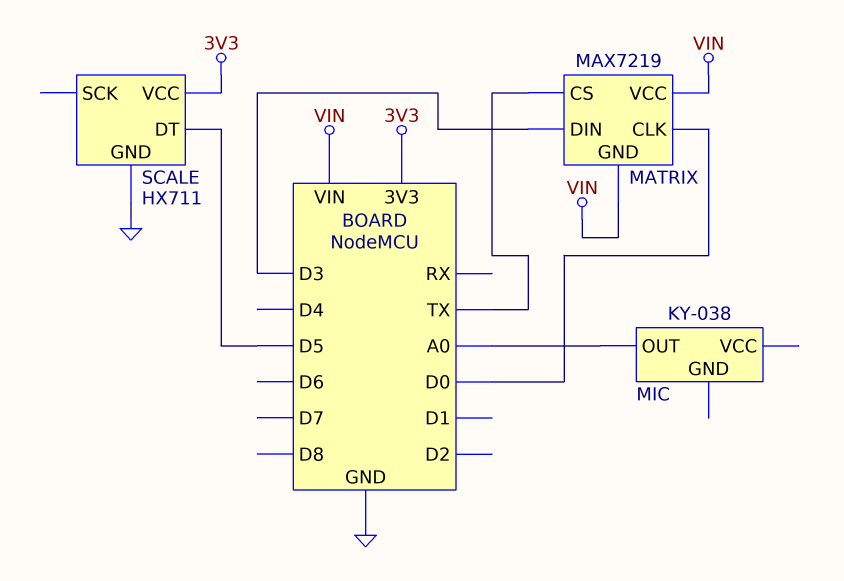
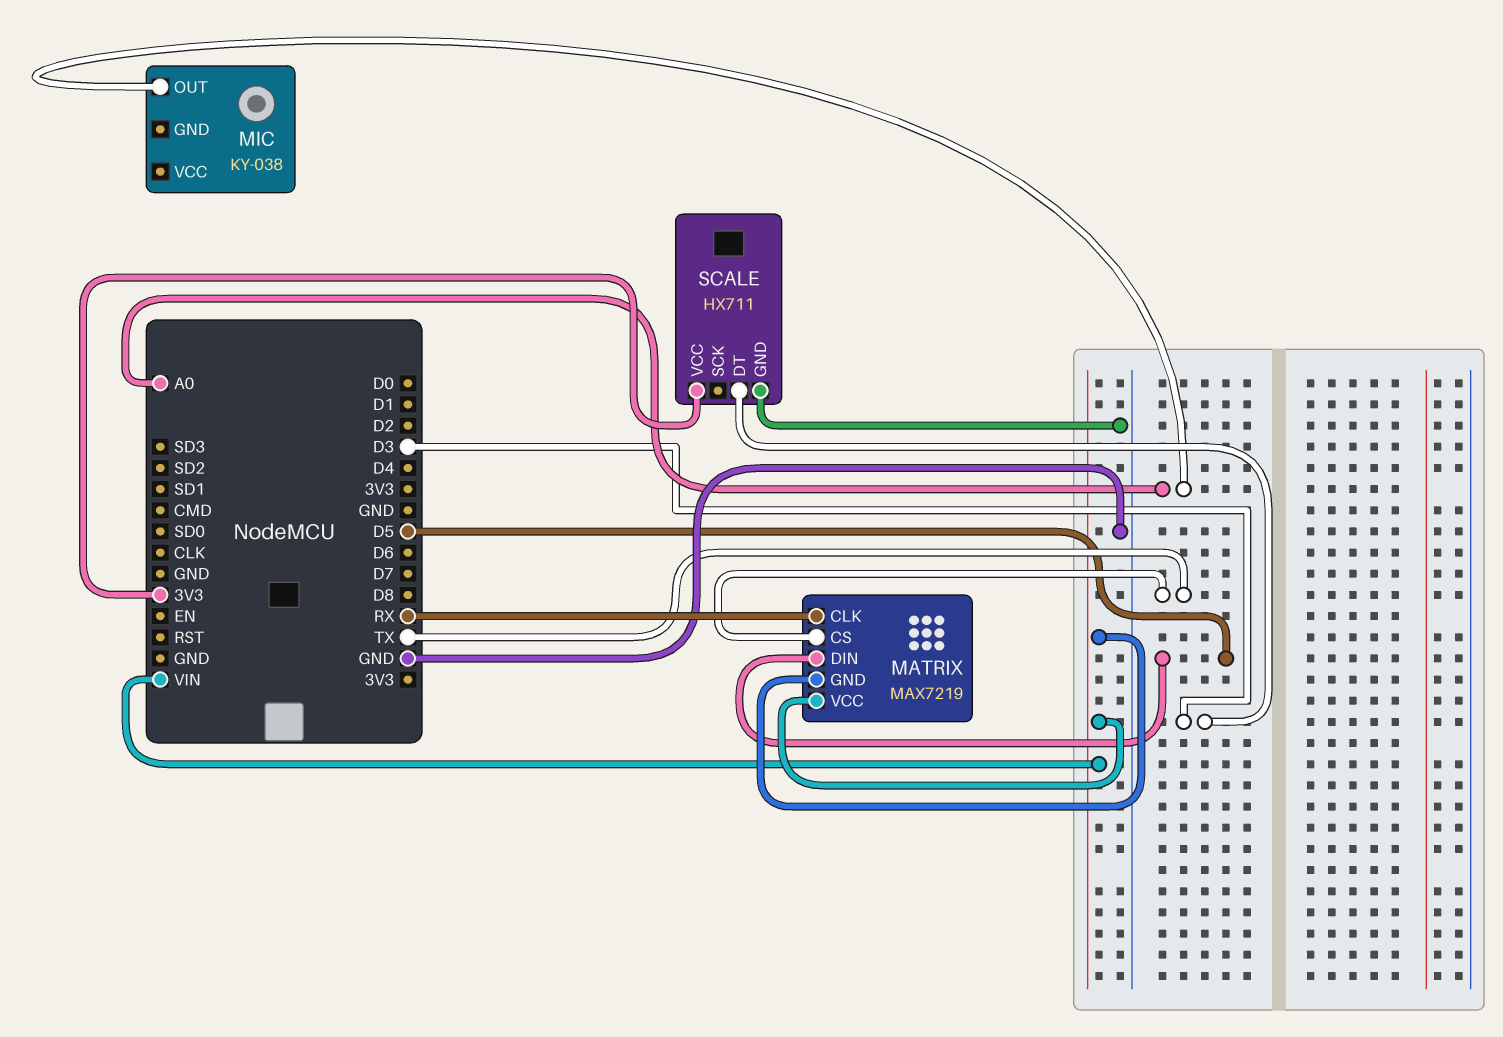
MATRIX pin CLK: D0 -> RX
MATRIX pin DIN: D3 -> D5
SCALE pin DT: D5 -> D3

